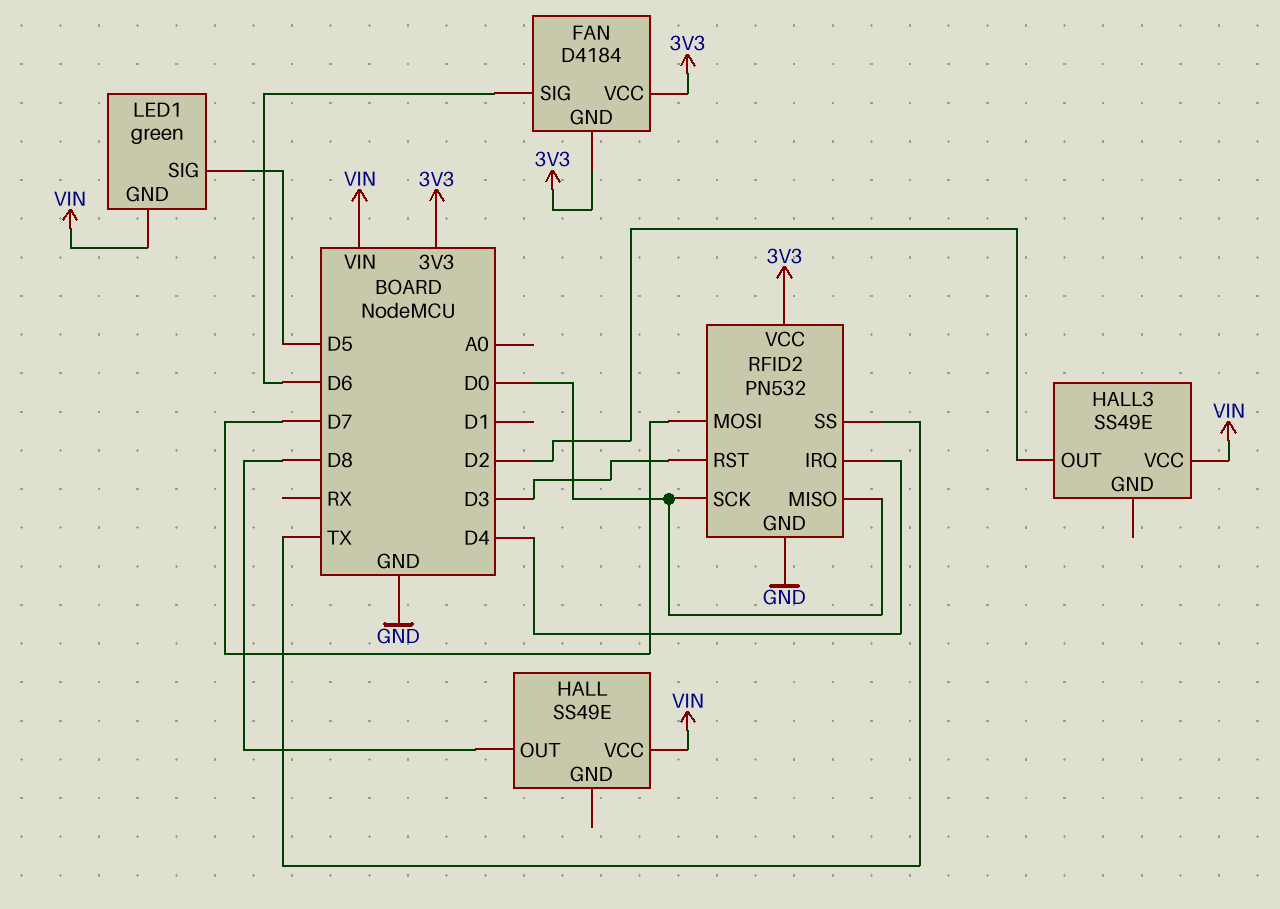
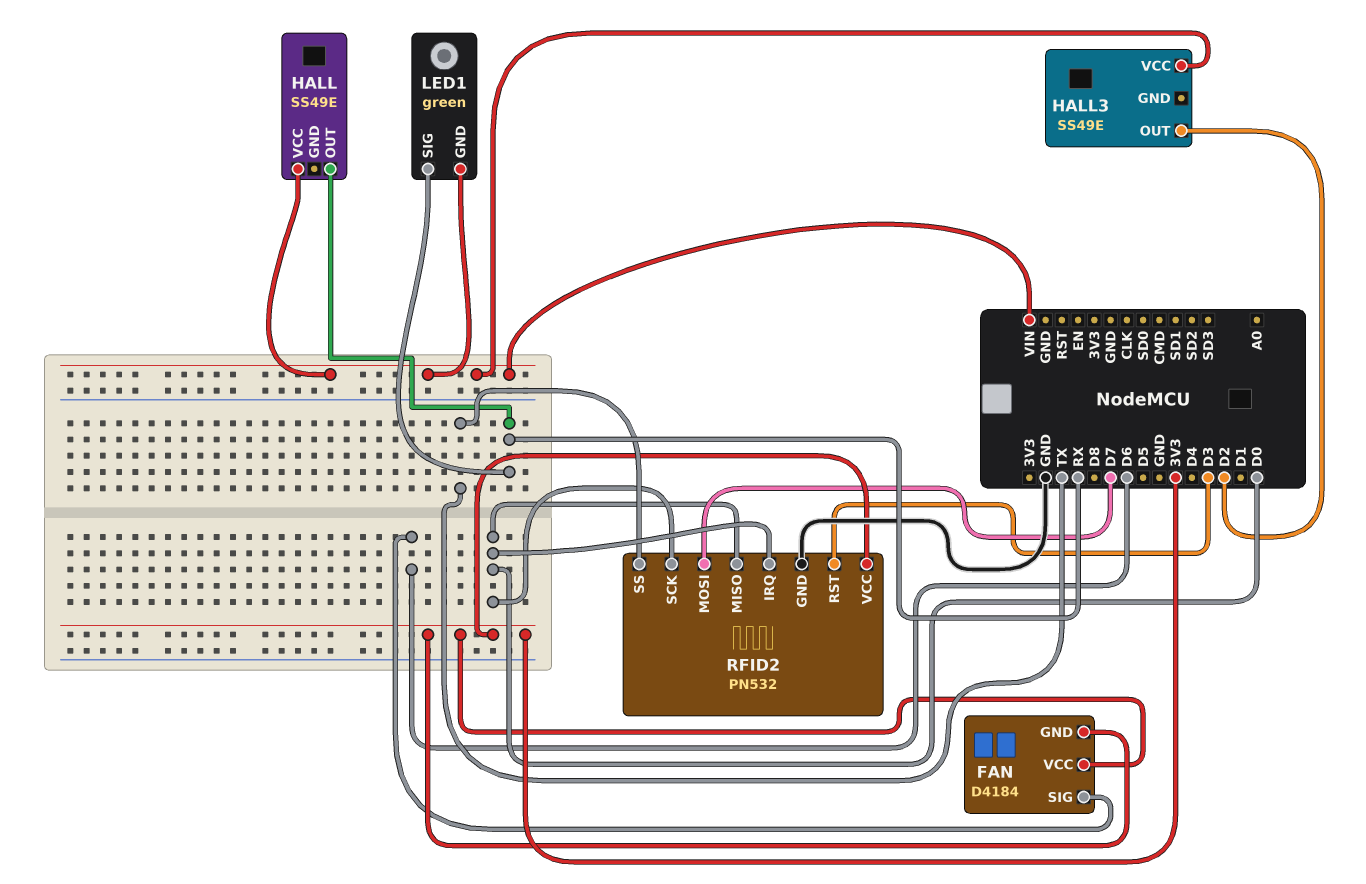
HALL pin OUT: D8 -> RX
LED1 pin SIG: D5 -> RX
RFID2 pin IRQ: D4 -> D0

